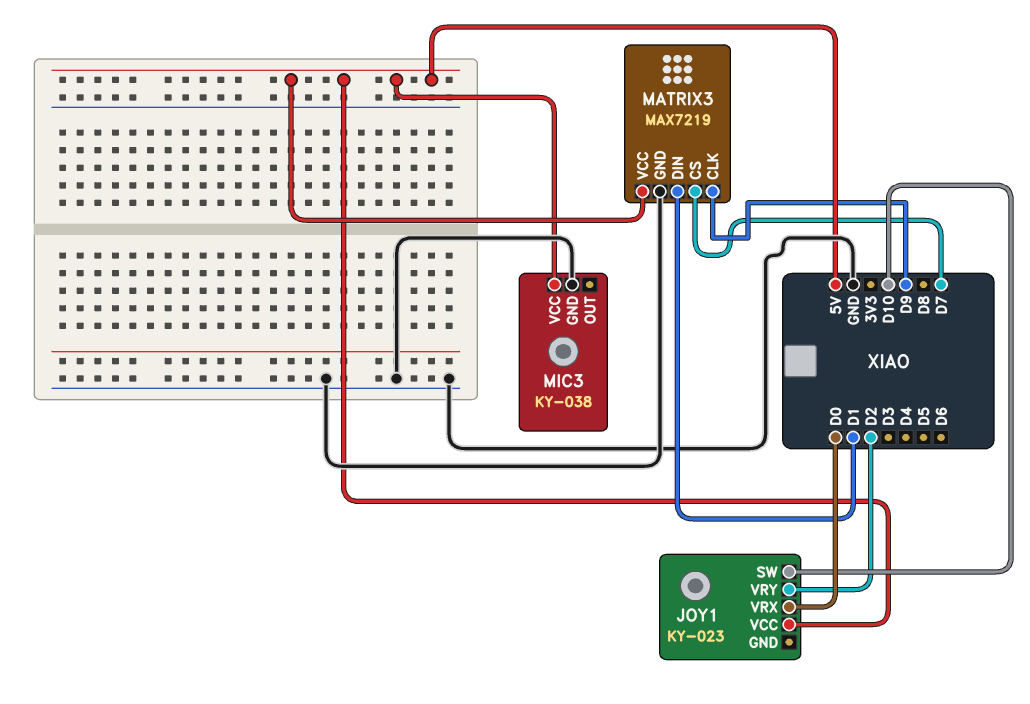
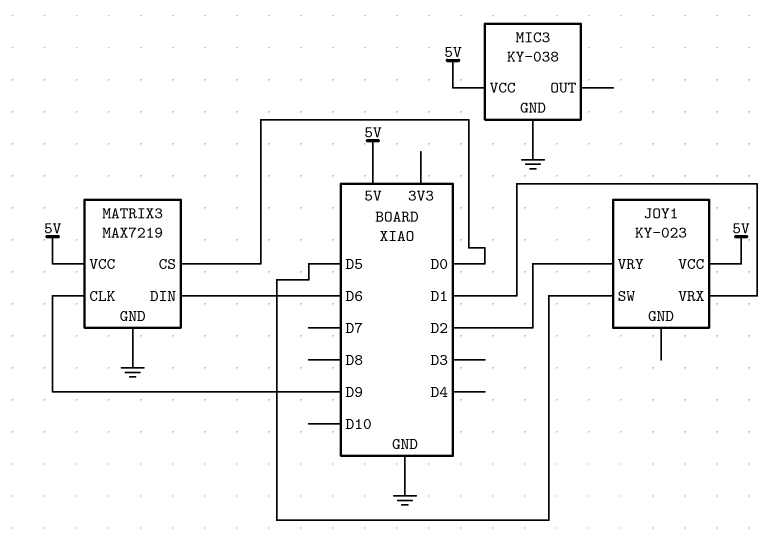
JOY1 pin SW: D10 -> D5
JOY1 pin VRX: D0 -> D1
MATRIX3 pin CS: D7 -> D0
MATRIX3 pin DIN: D1 -> D6

